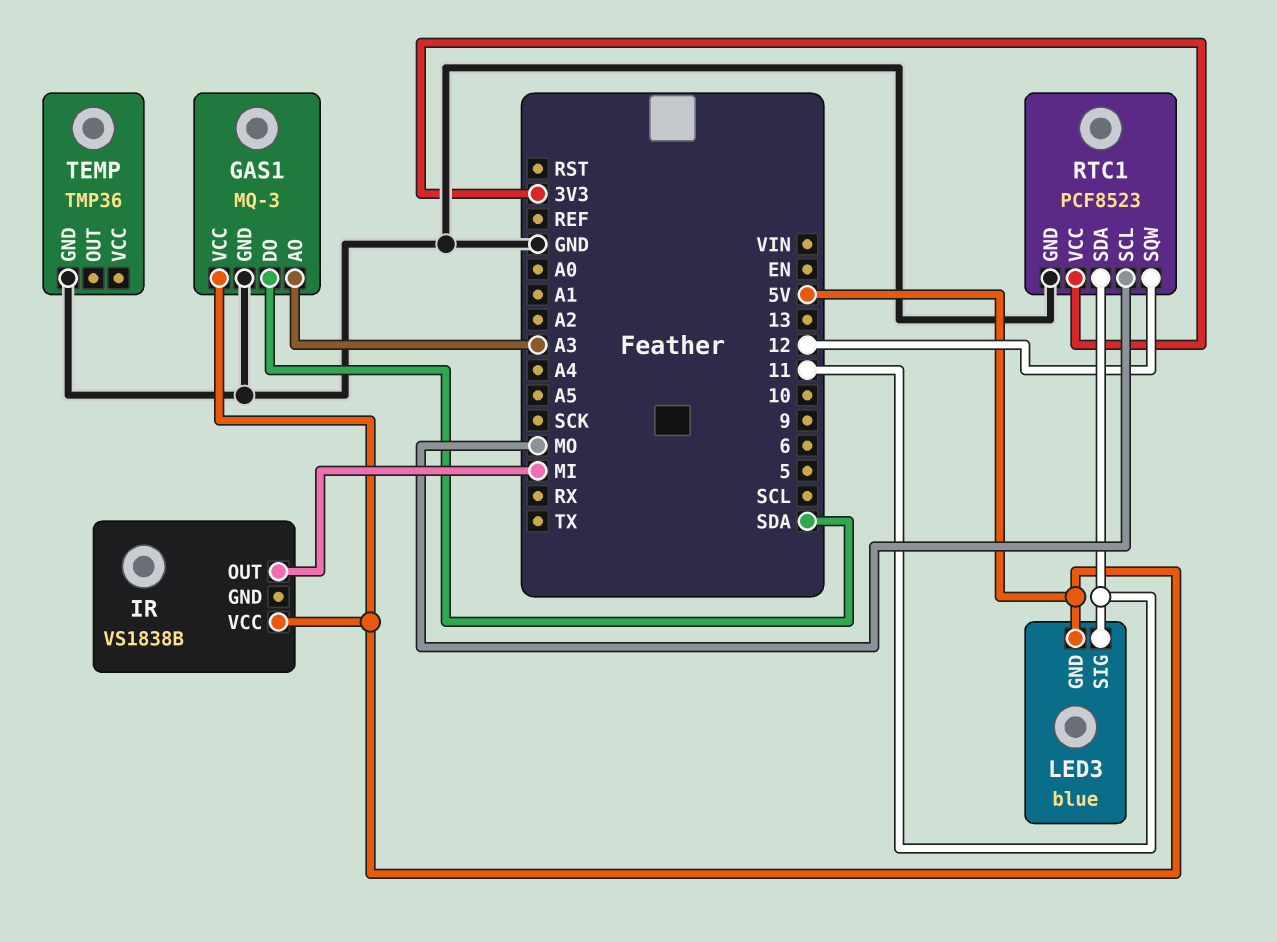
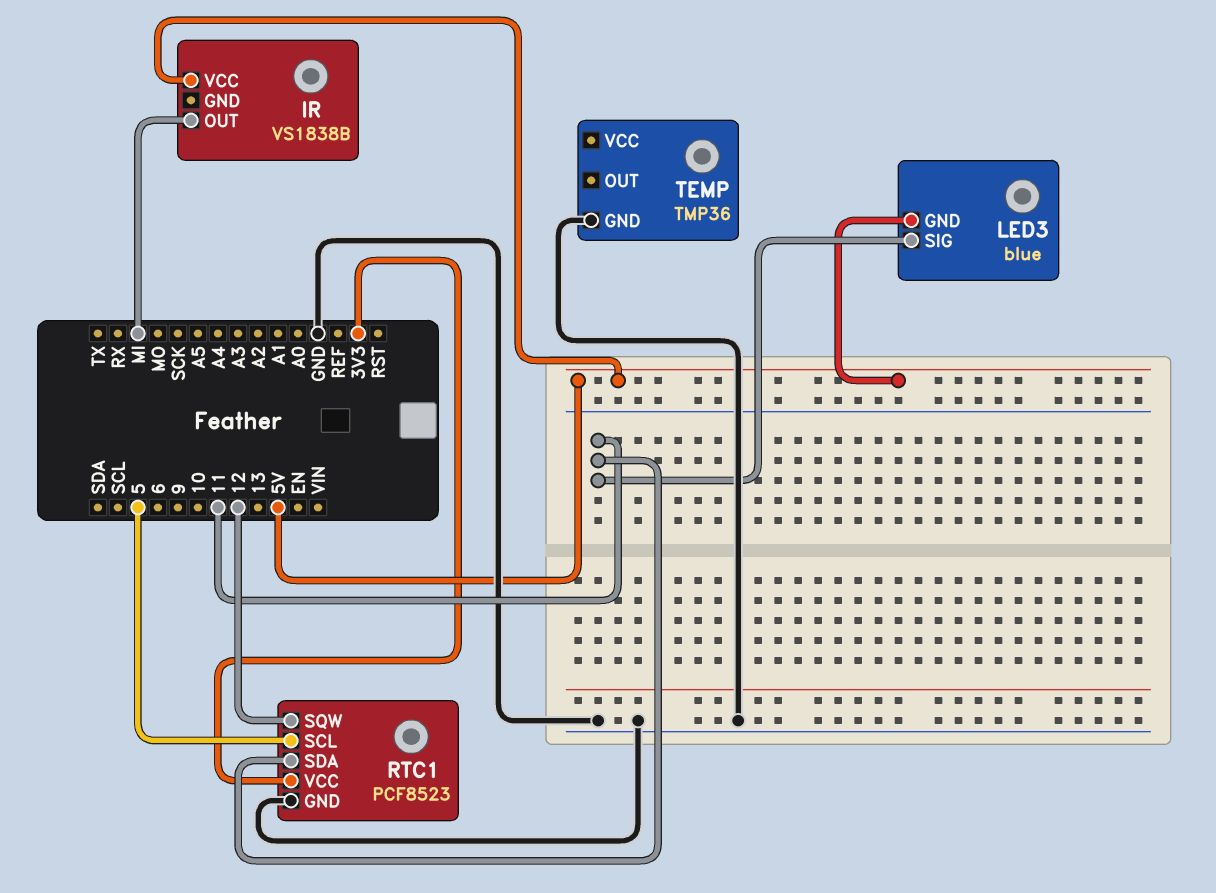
GAS1: MQ-3 -> none
GAS1 pin AO: A3 -> none
GAS1 pin DO: SDA -> none
GAS1 pin GND: GND -> none
GAS1 pin VCC: 5V -> none
RTC1 pin SCL: MO -> 5

